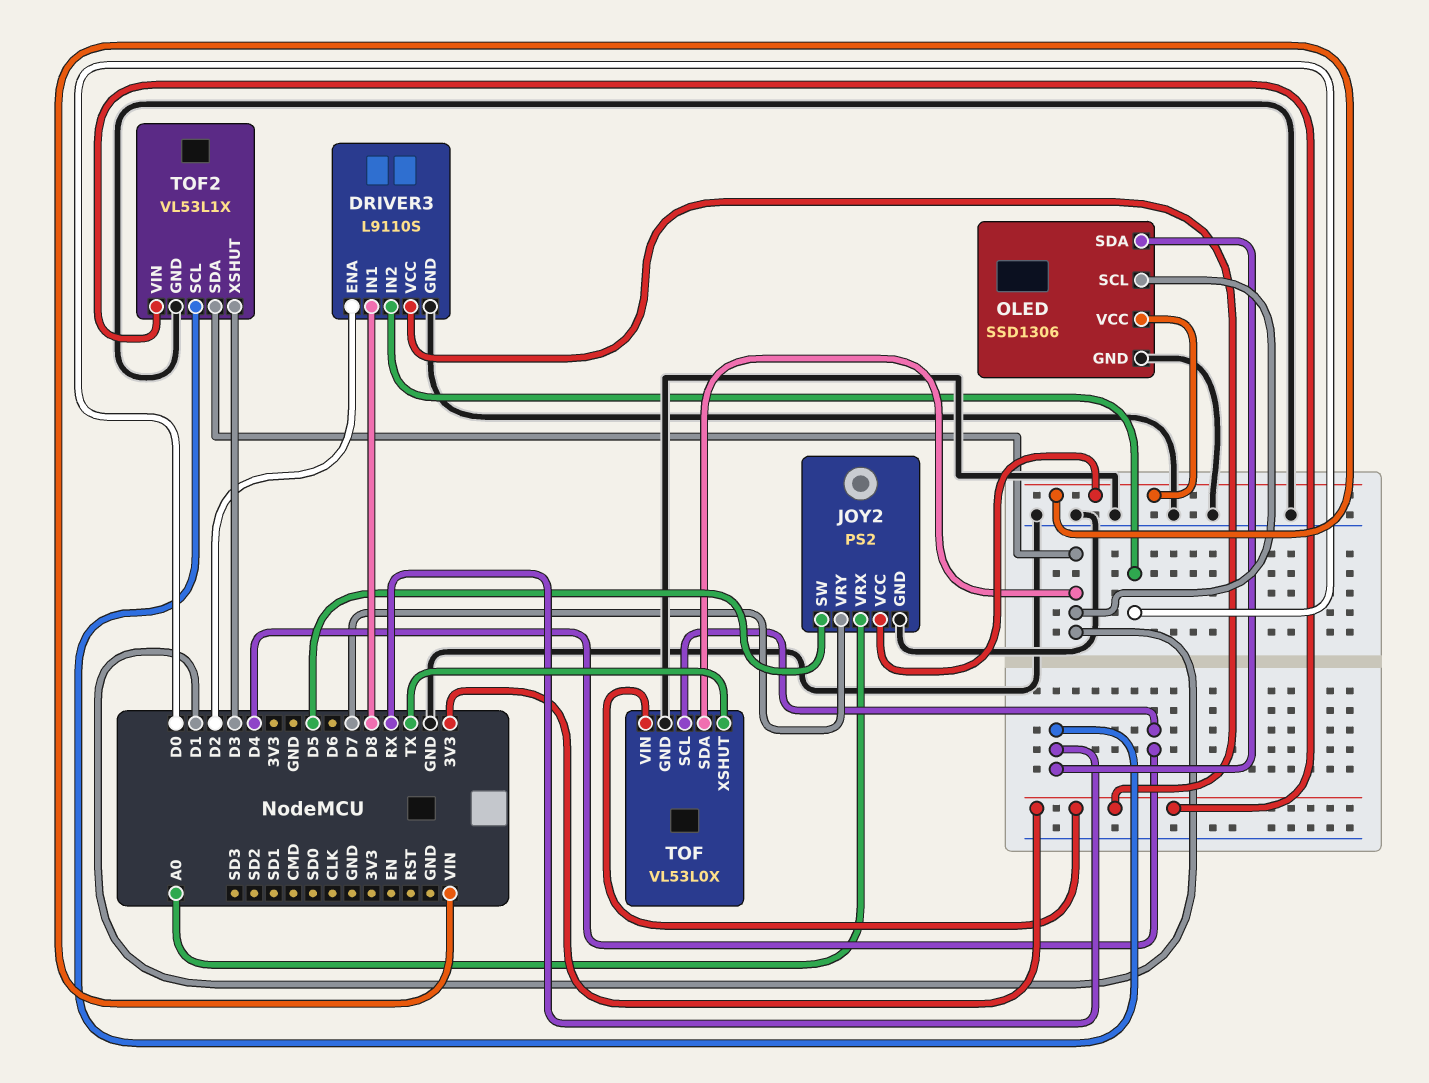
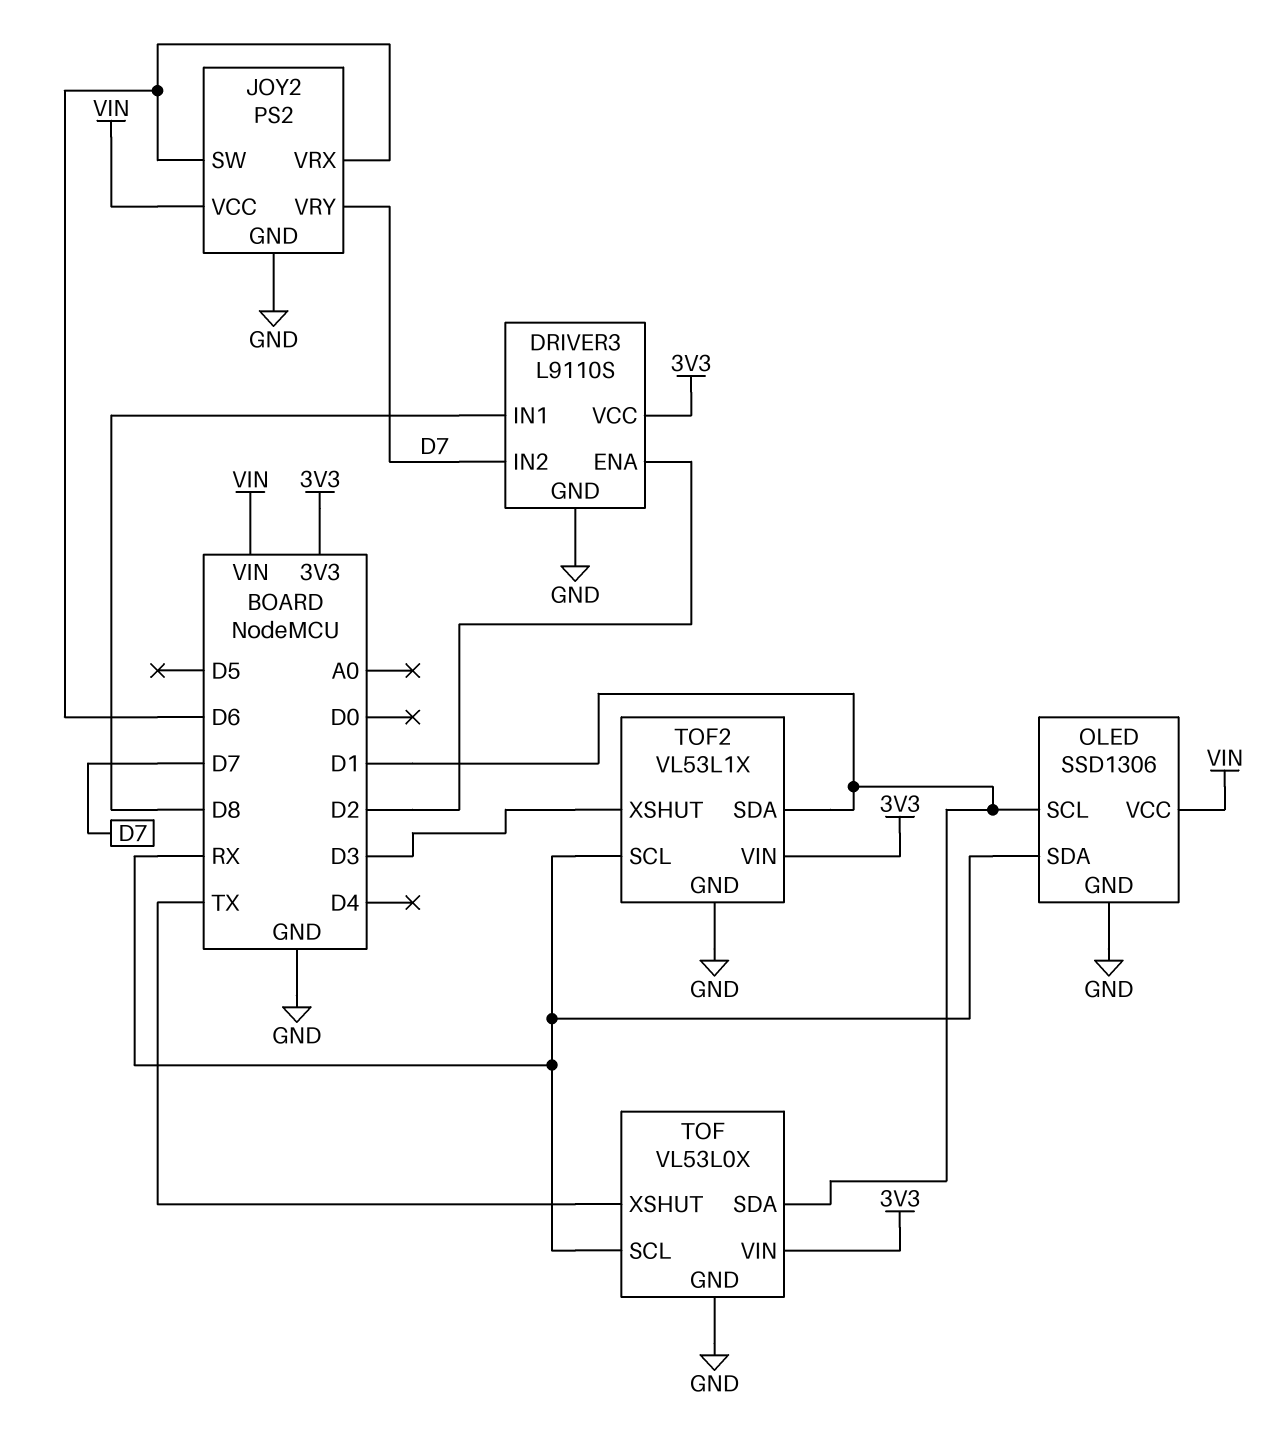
DRIVER3 pin IN2: D0 -> D7
JOY2 pin SW: D5 -> D6
JOY2 pin VRX: A0 -> D6
TOF pin SCL: D4 -> RX

